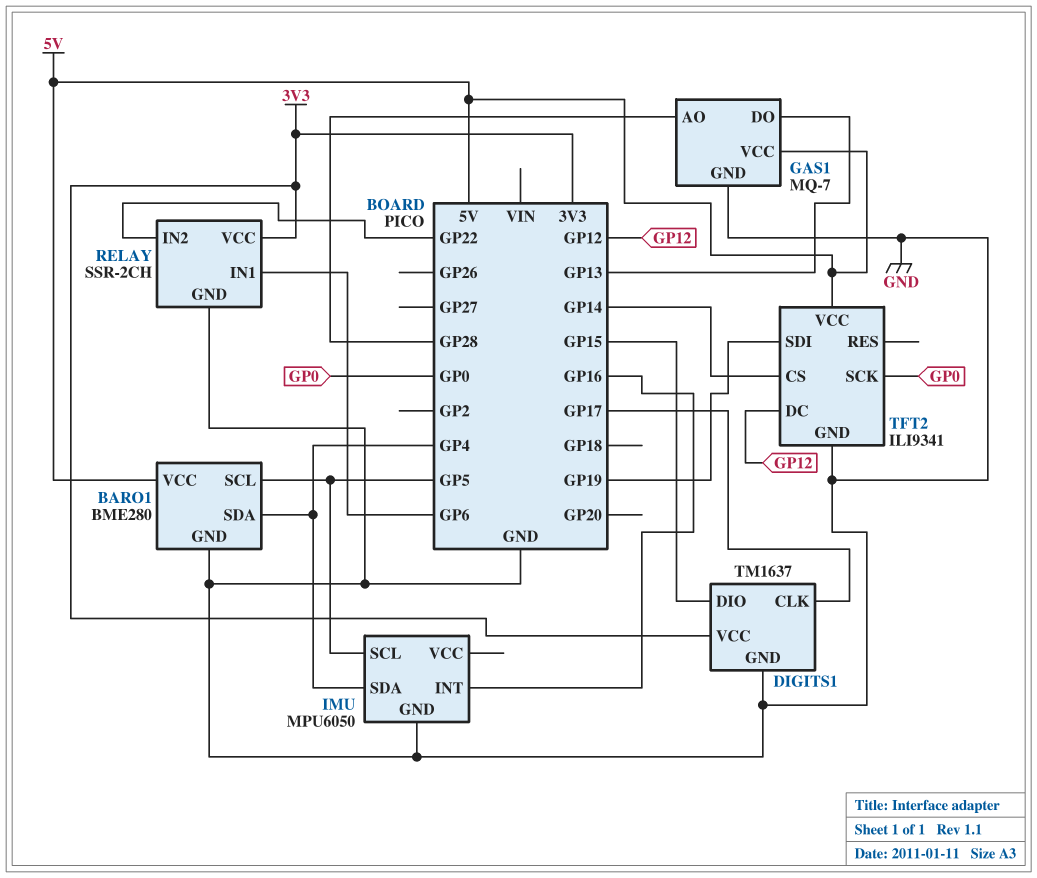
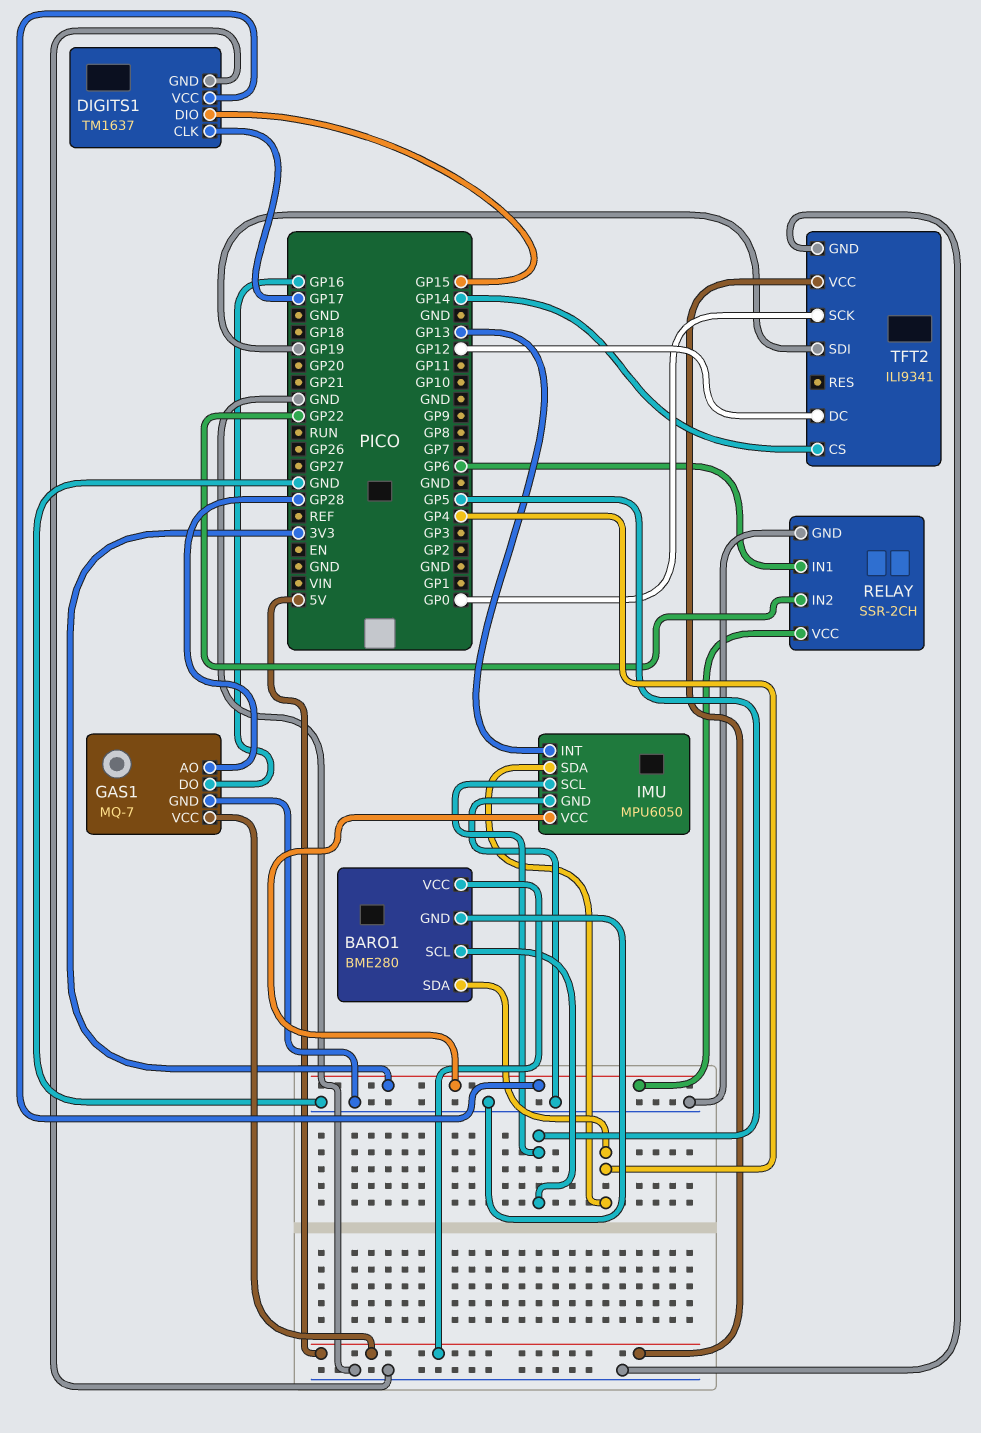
GAS1 pin DO: GP13 -> GP16
IMU pin INT: GP16 -> GP13
IMU pin VCC: none -> 3V3

